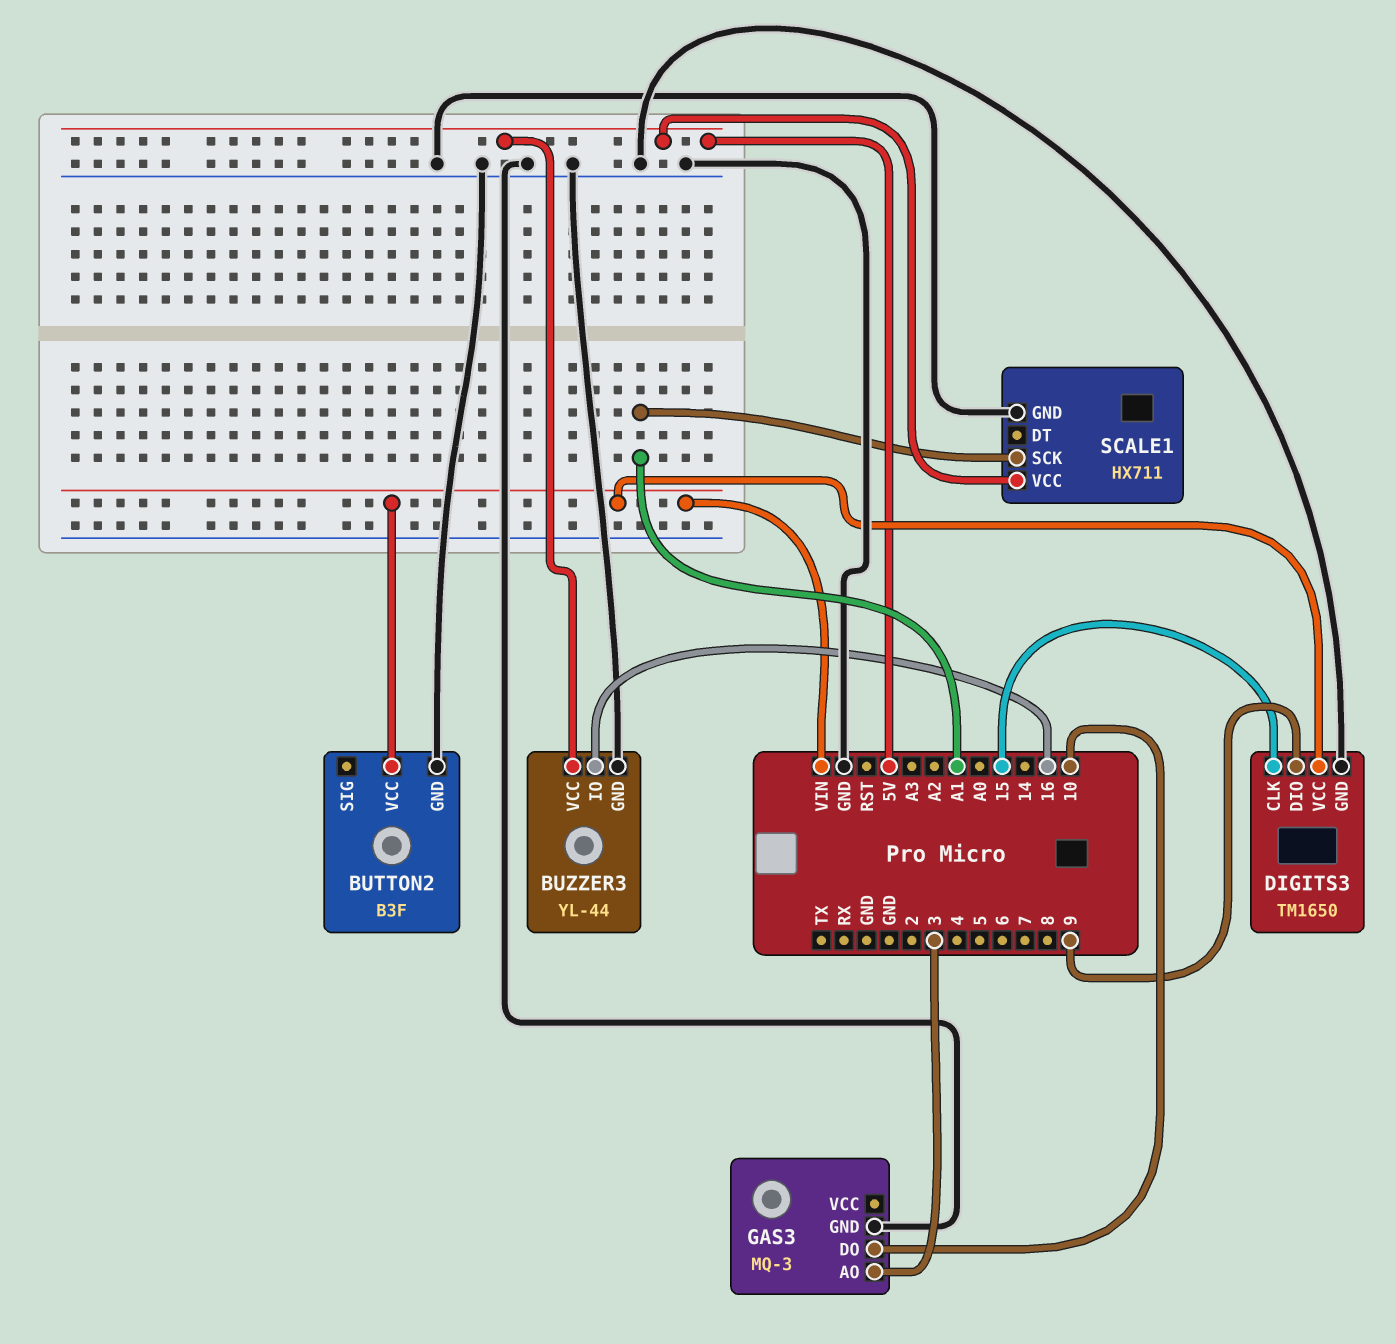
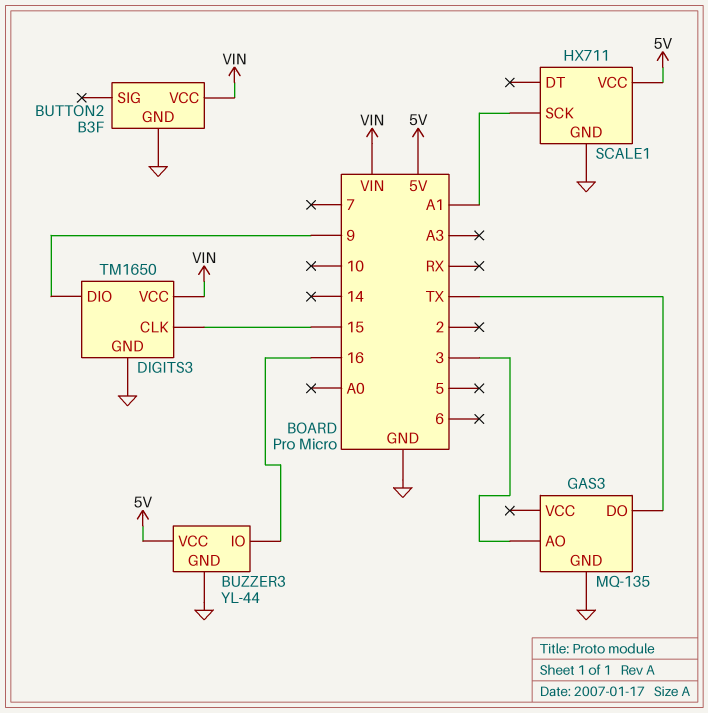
GAS3: MQ-3 -> MQ-135
GAS3 pin DO: 10 -> TX

